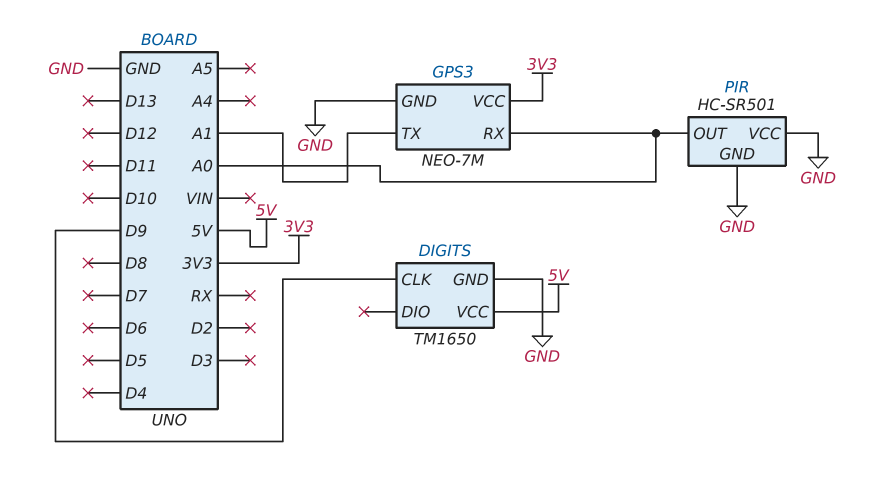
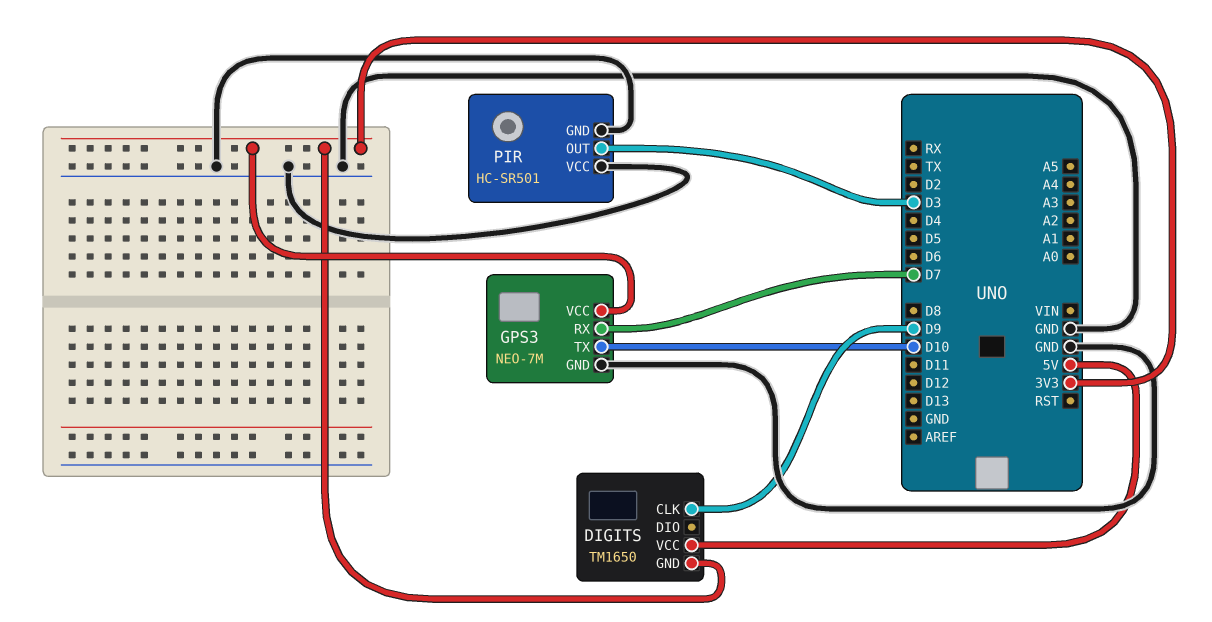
DIGITS pin GND: GND -> 3V3
GPS3 pin RX: A0 -> D7
GPS3 pin TX: A1 -> D10
PIR pin OUT: A0 -> D3

